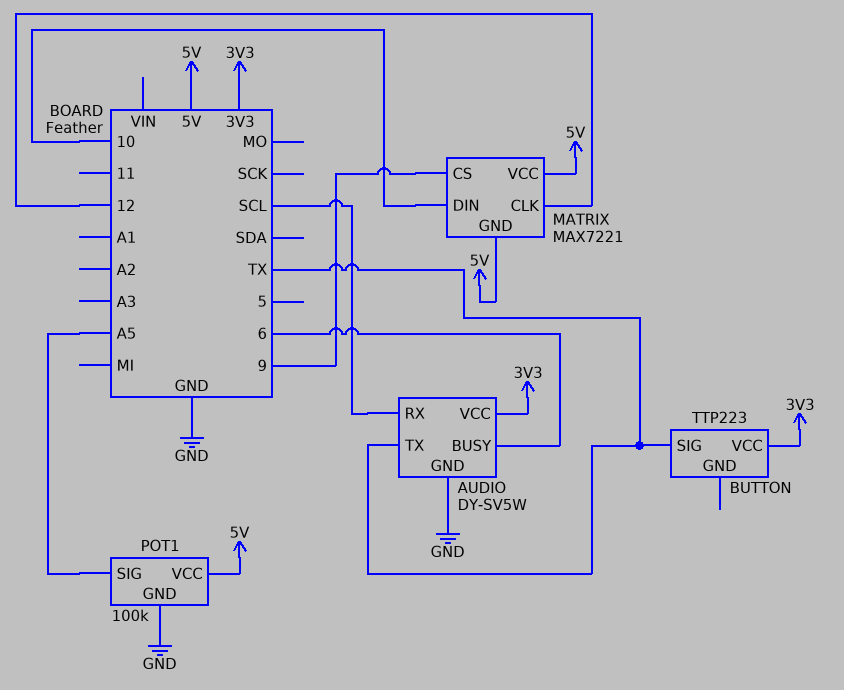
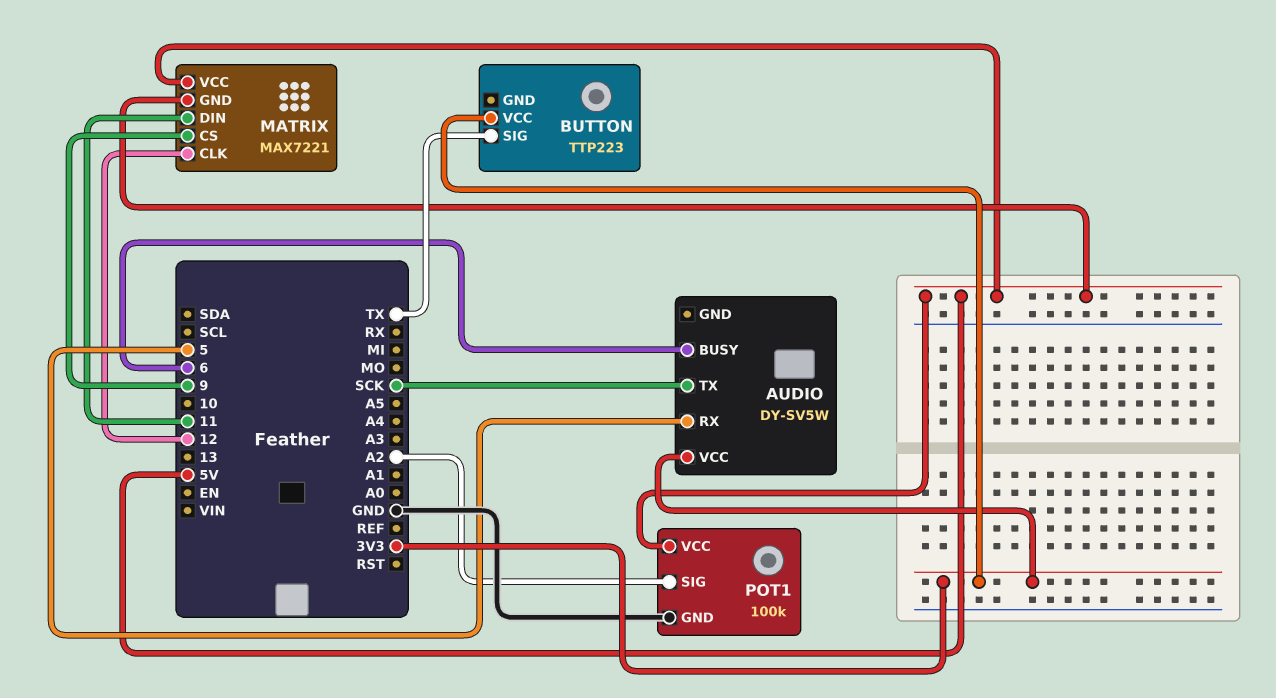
AUDIO pin GND: GND -> none
AUDIO pin RX: SCL -> 5
AUDIO pin TX: TX -> SCK
MATRIX pin DIN: 10 -> 11
POT1 pin SIG: A5 -> A2

